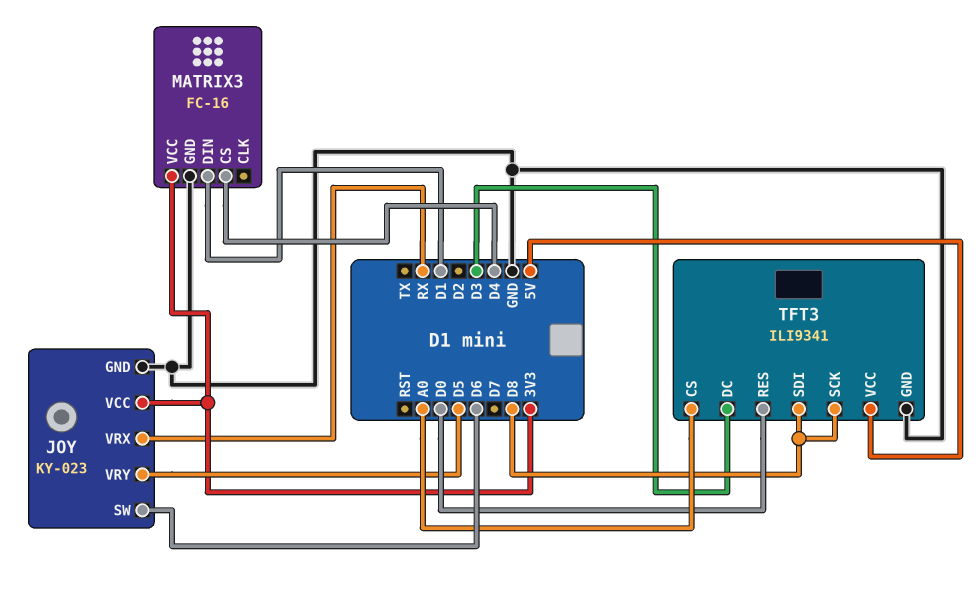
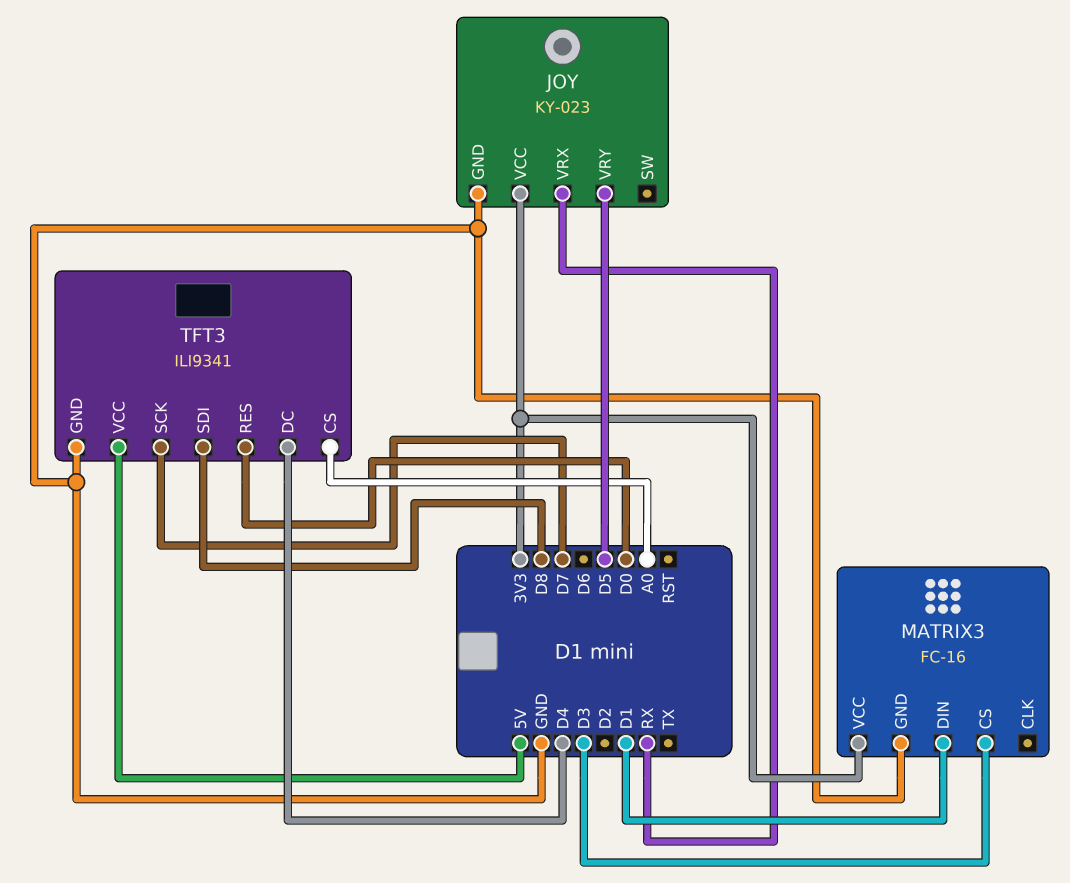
JOY pin SW: D6 -> none
MATRIX3 pin CS: D4 -> D3
TFT3 pin DC: D3 -> D4
TFT3 pin SCK: D8 -> D7

